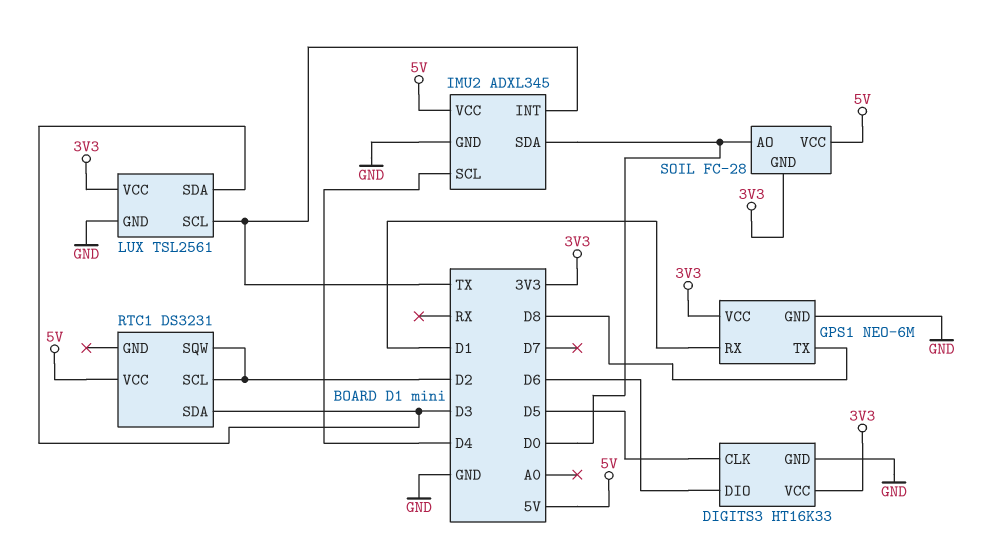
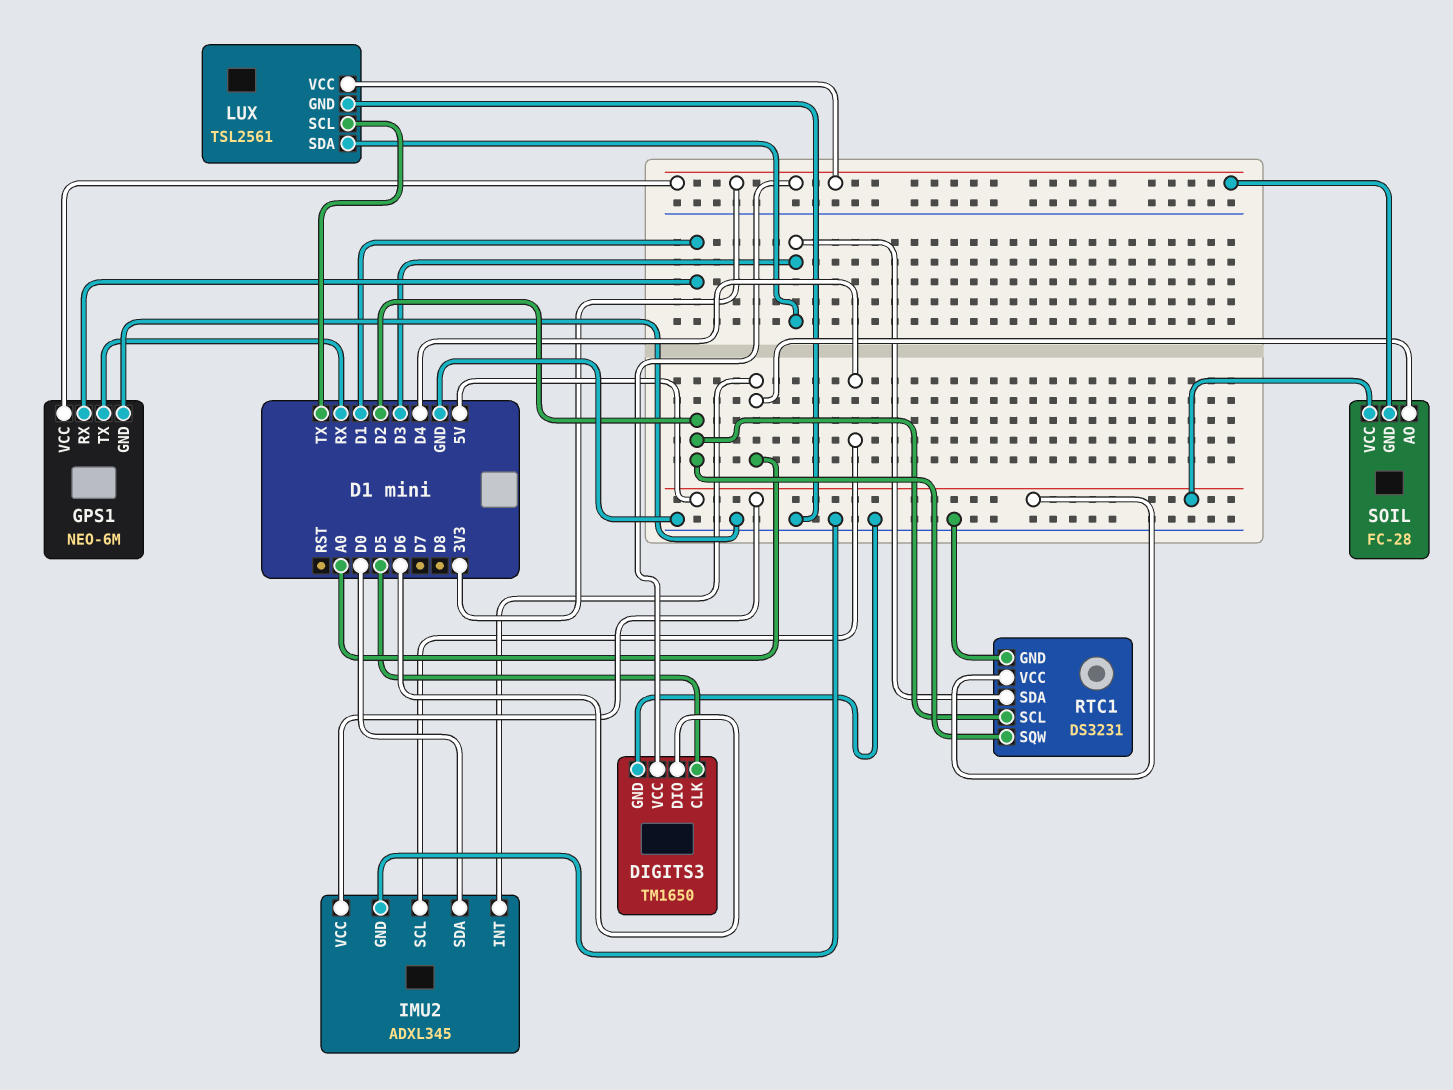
DIGITS3: HT16K33 -> TM1650
GPS1 pin TX: D8 -> RX
IMU2 pin INT: TX -> A0
RTC1 pin GND: none -> GND
SOIL pin AO: D0 -> A0

